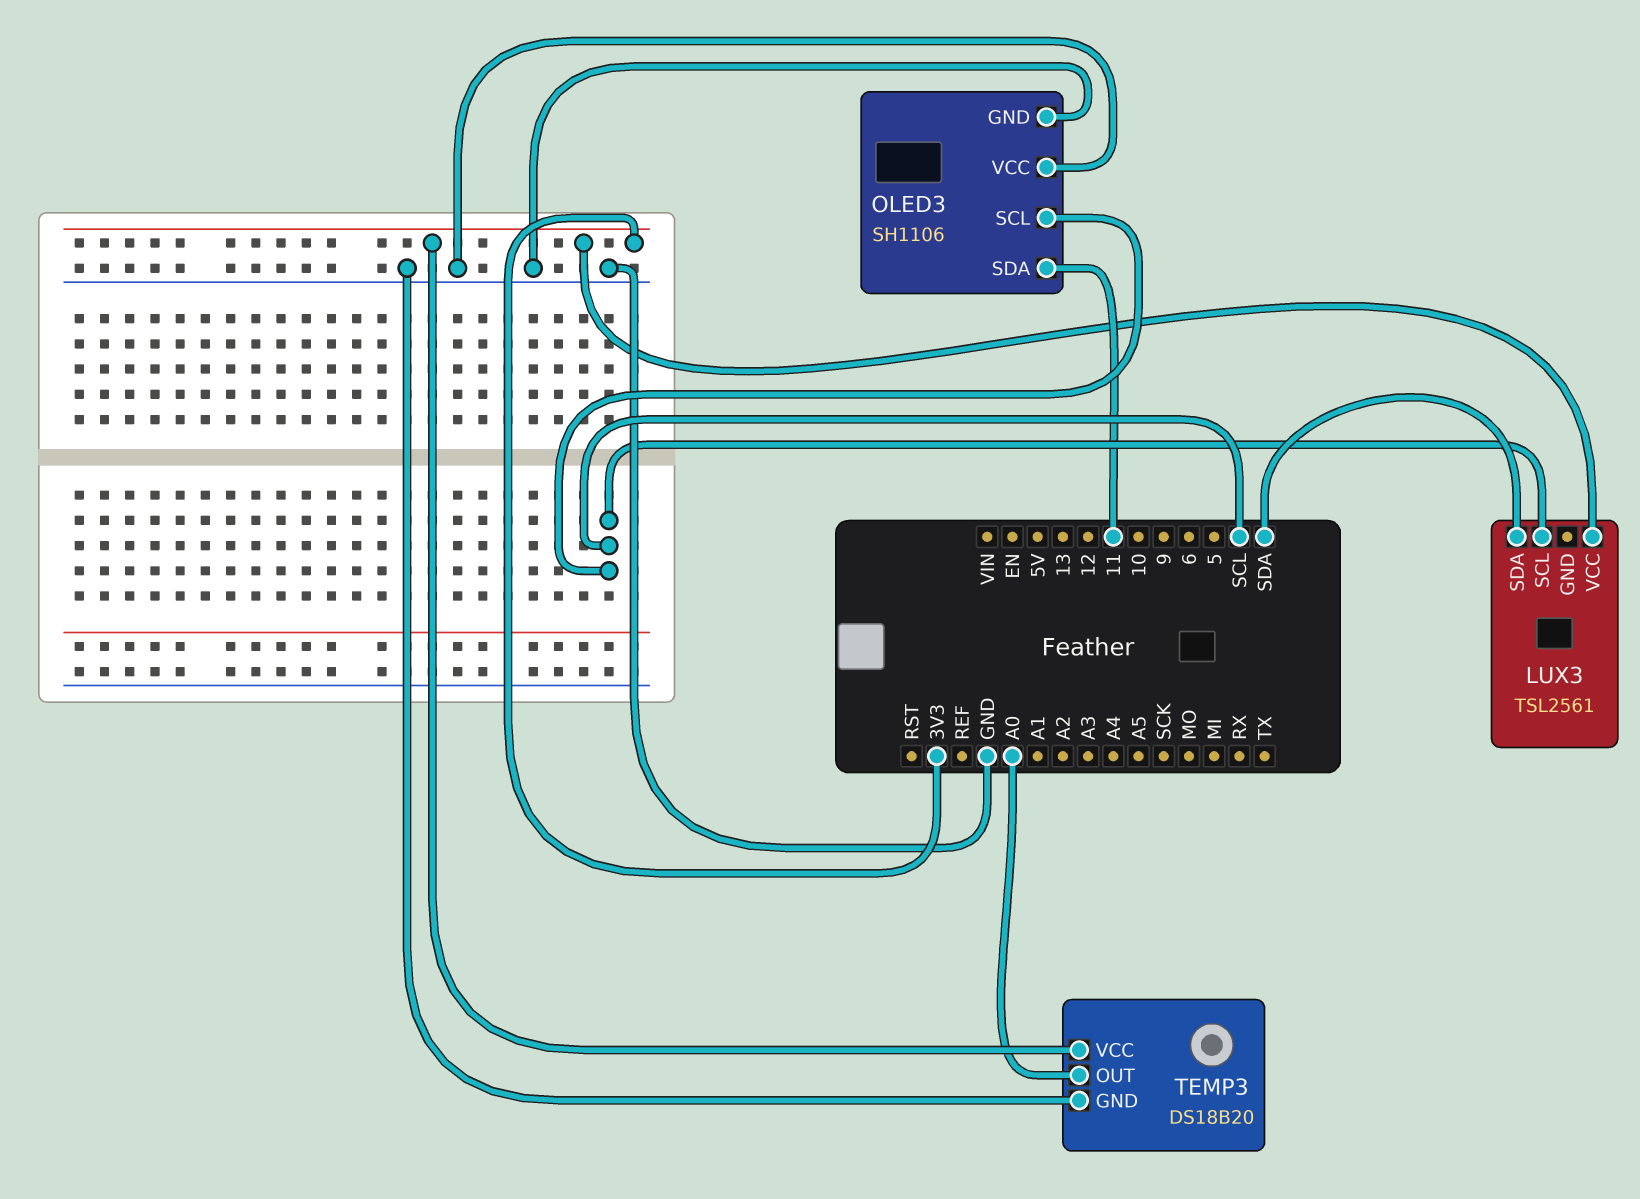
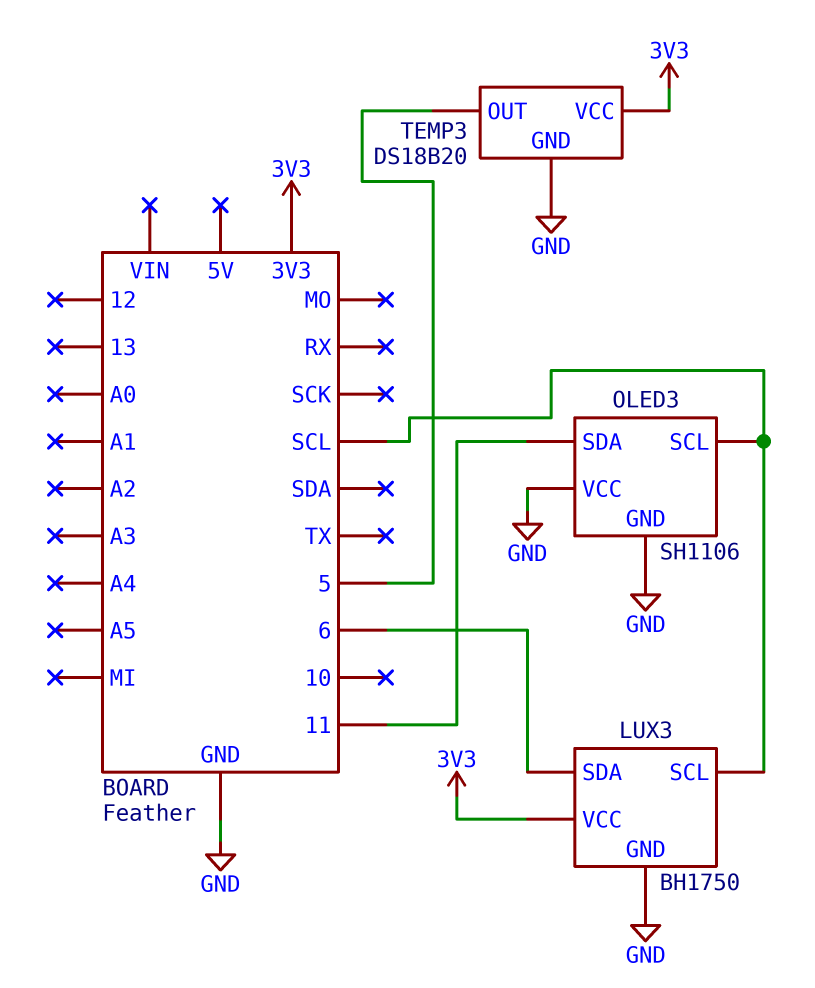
LUX3: TSL2561 -> BH1750
LUX3 pin GND: none -> GND
LUX3 pin SDA: SDA -> 6
TEMP3 pin OUT: A0 -> 5

